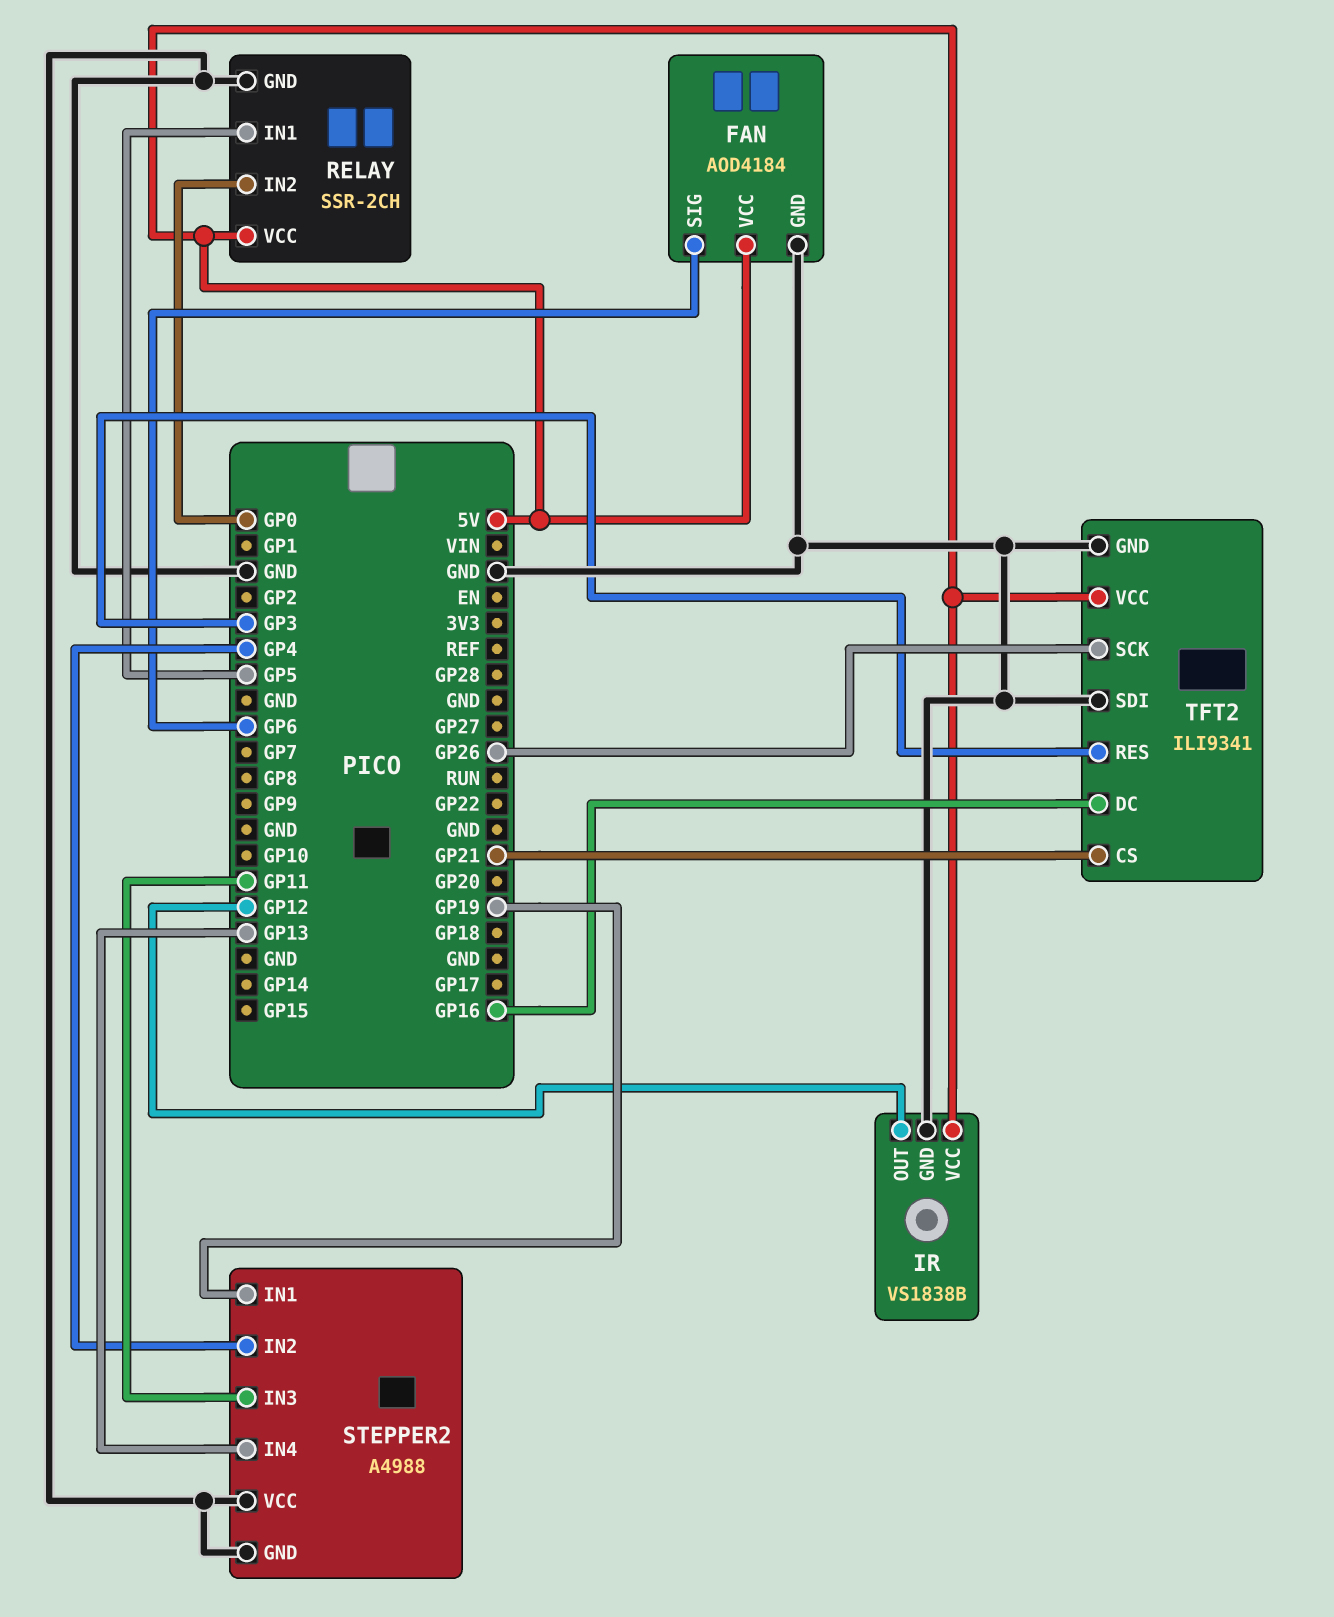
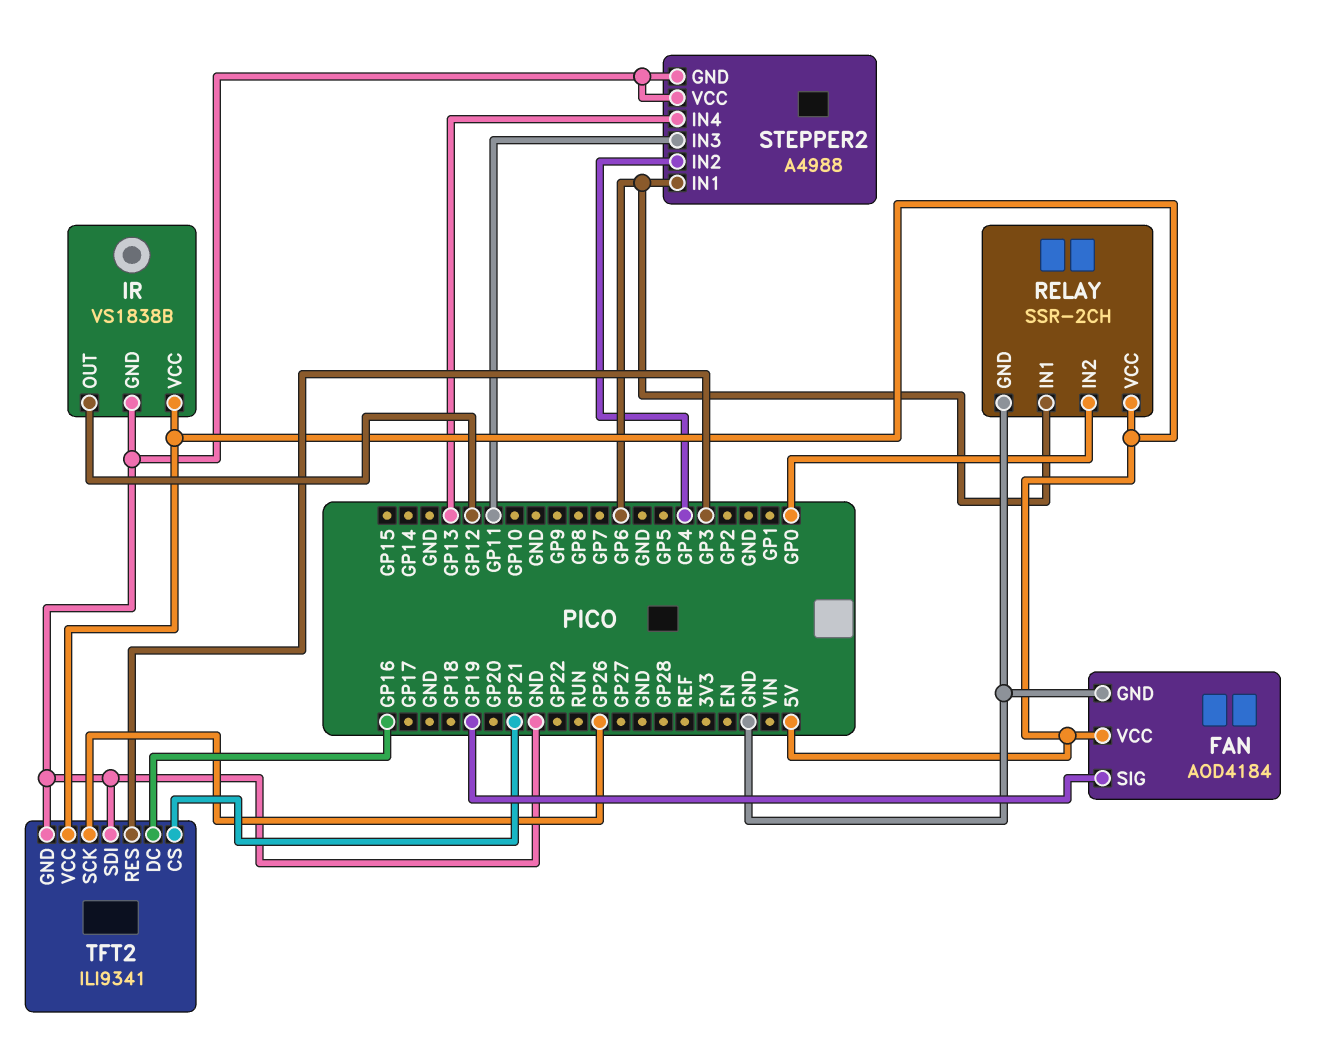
FAN pin SIG: GP6 -> GP19
RELAY pin IN1: GP5 -> GP6
STEPPER2 pin IN1: GP19 -> GP6

